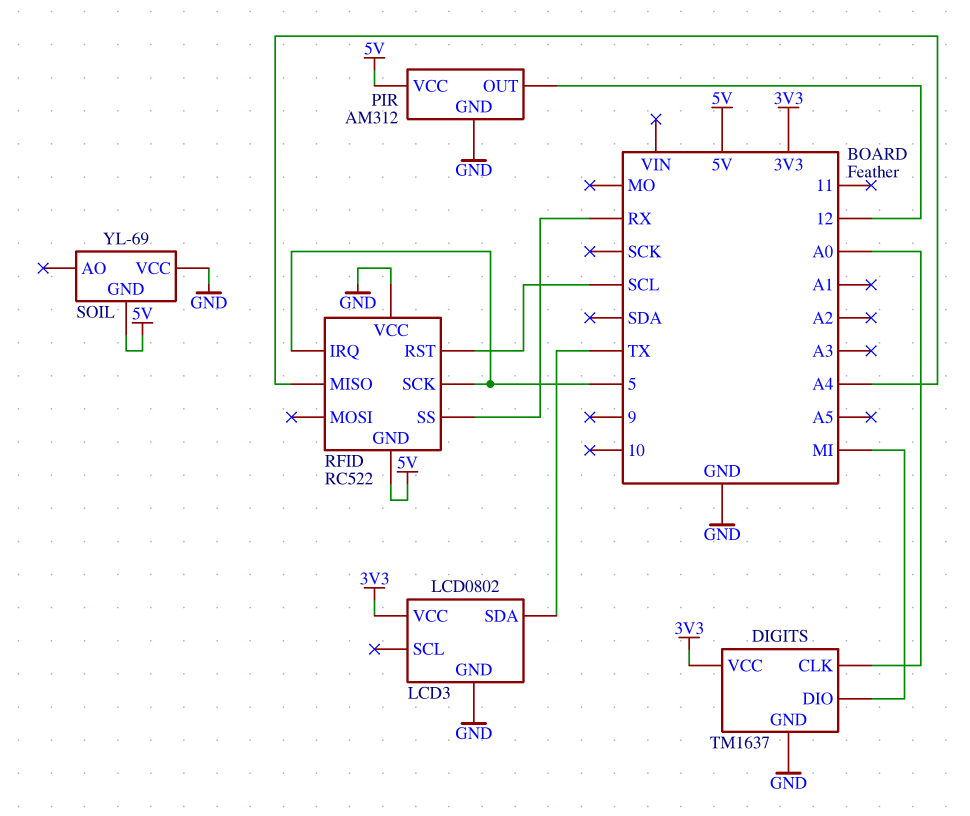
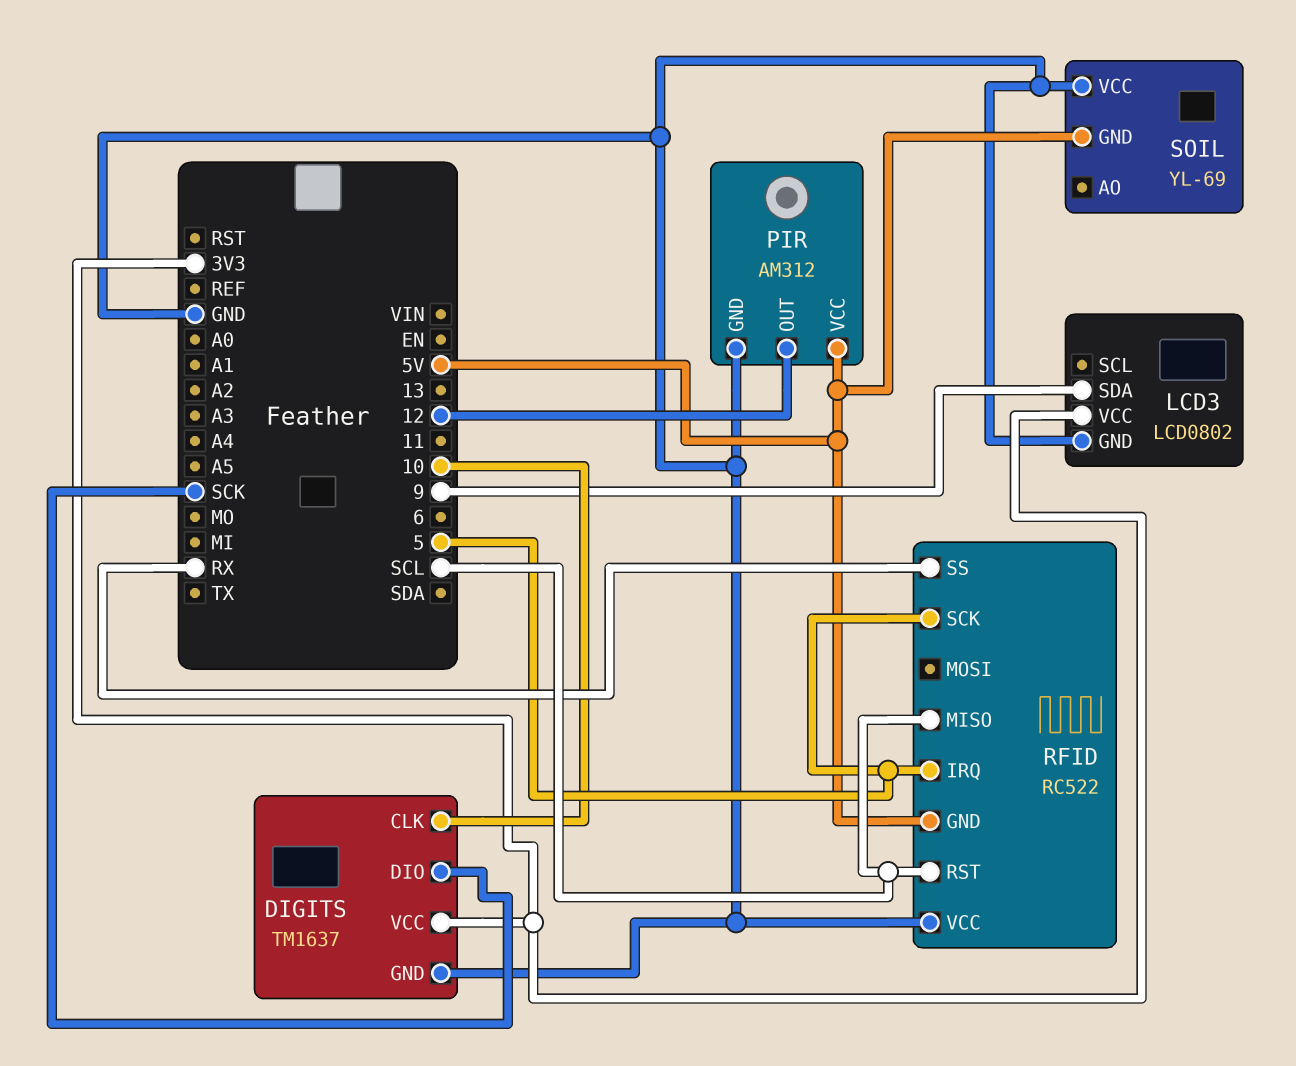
DIGITS pin CLK: A0 -> 10
DIGITS pin DIO: MI -> SCK
LCD3 pin SDA: TX -> 9
RFID pin MISO: A4 -> SCL

